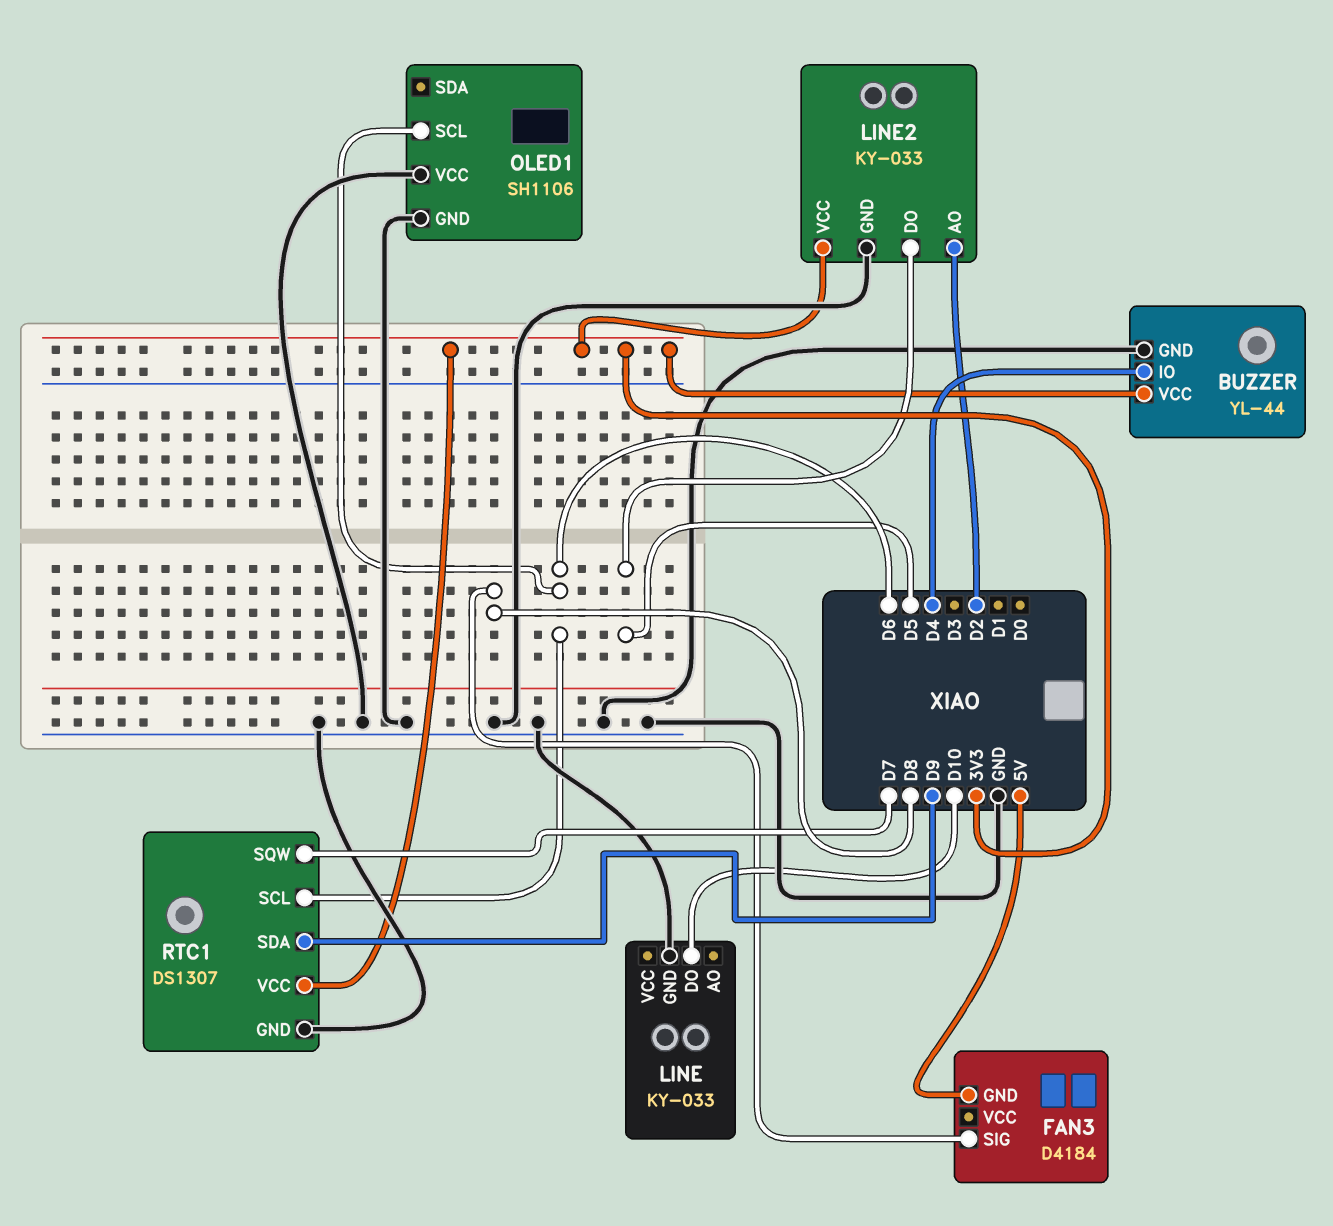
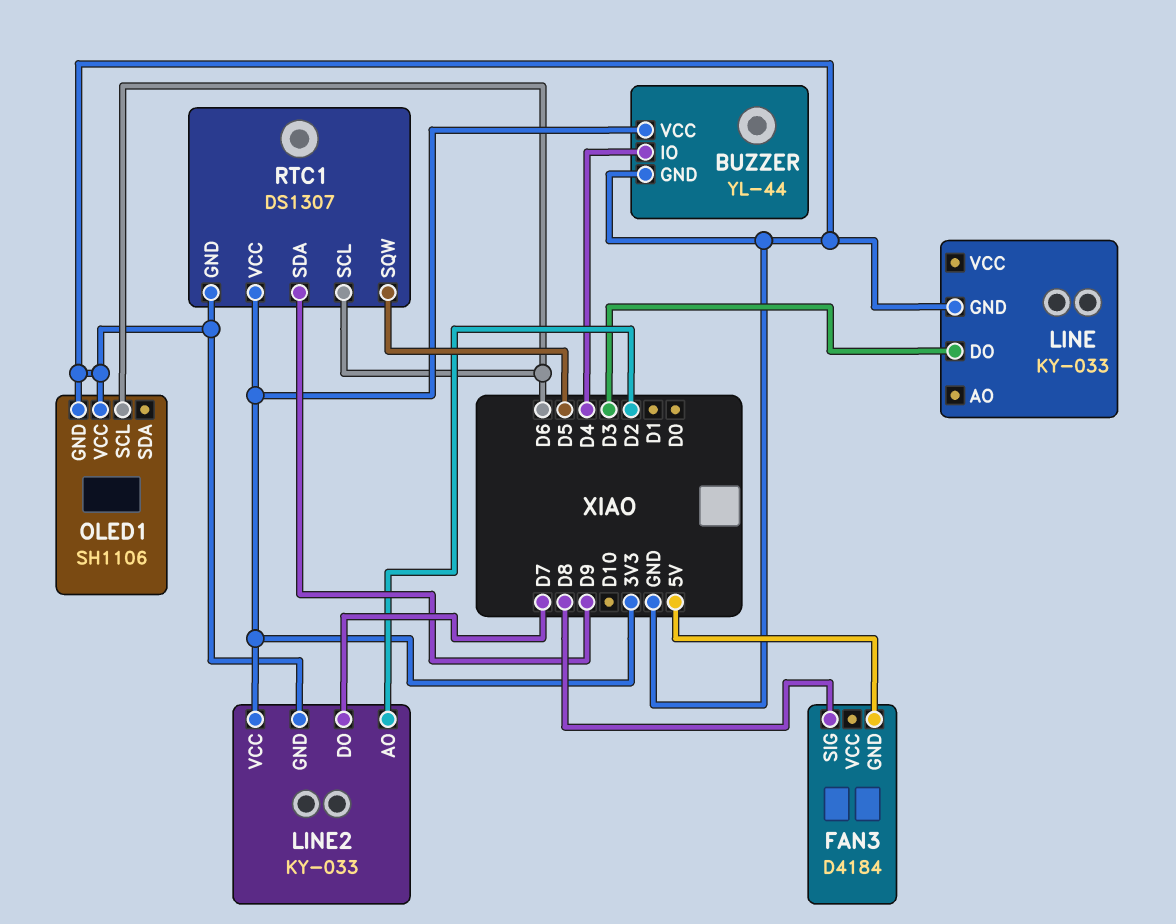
LINE pin DO: D10 -> D3
LINE2 pin DO: D5 -> D7
RTC1 pin SQW: D7 -> D5

